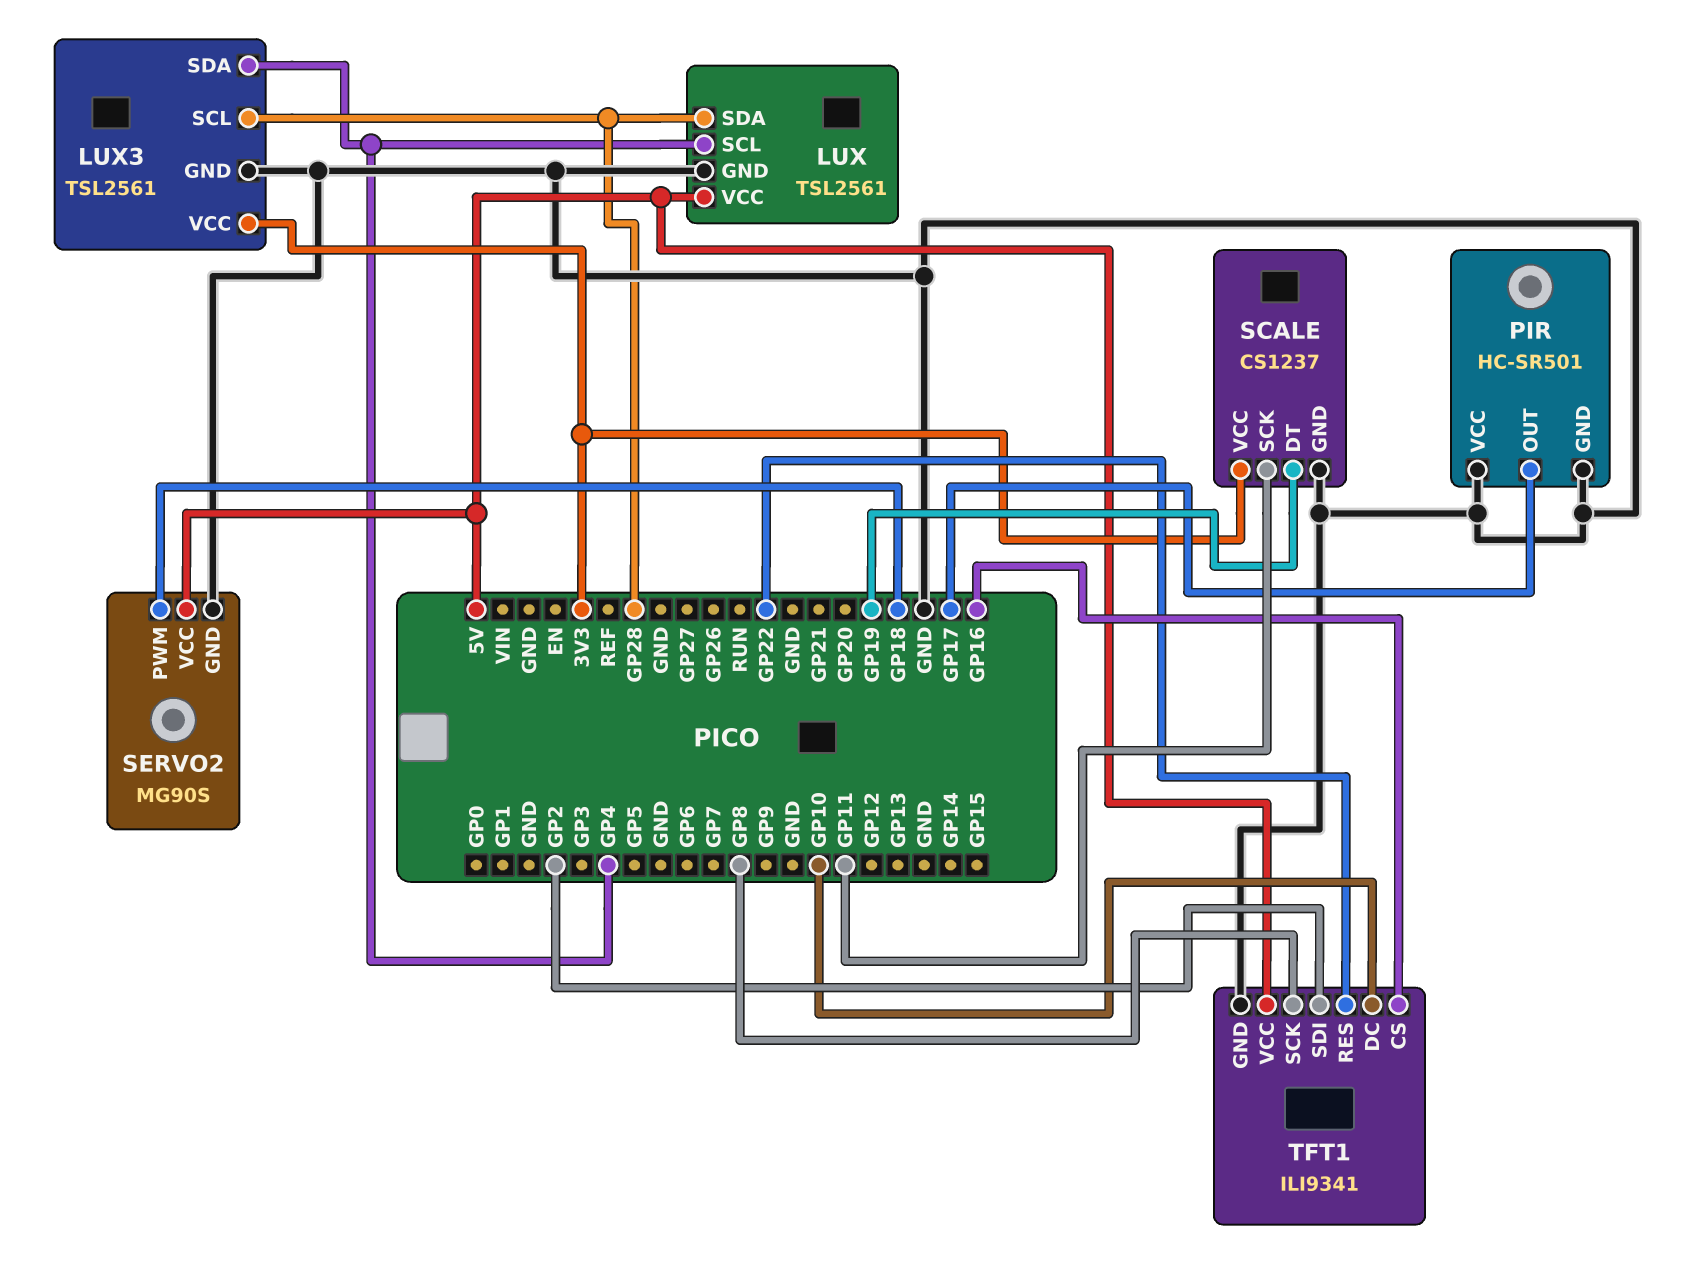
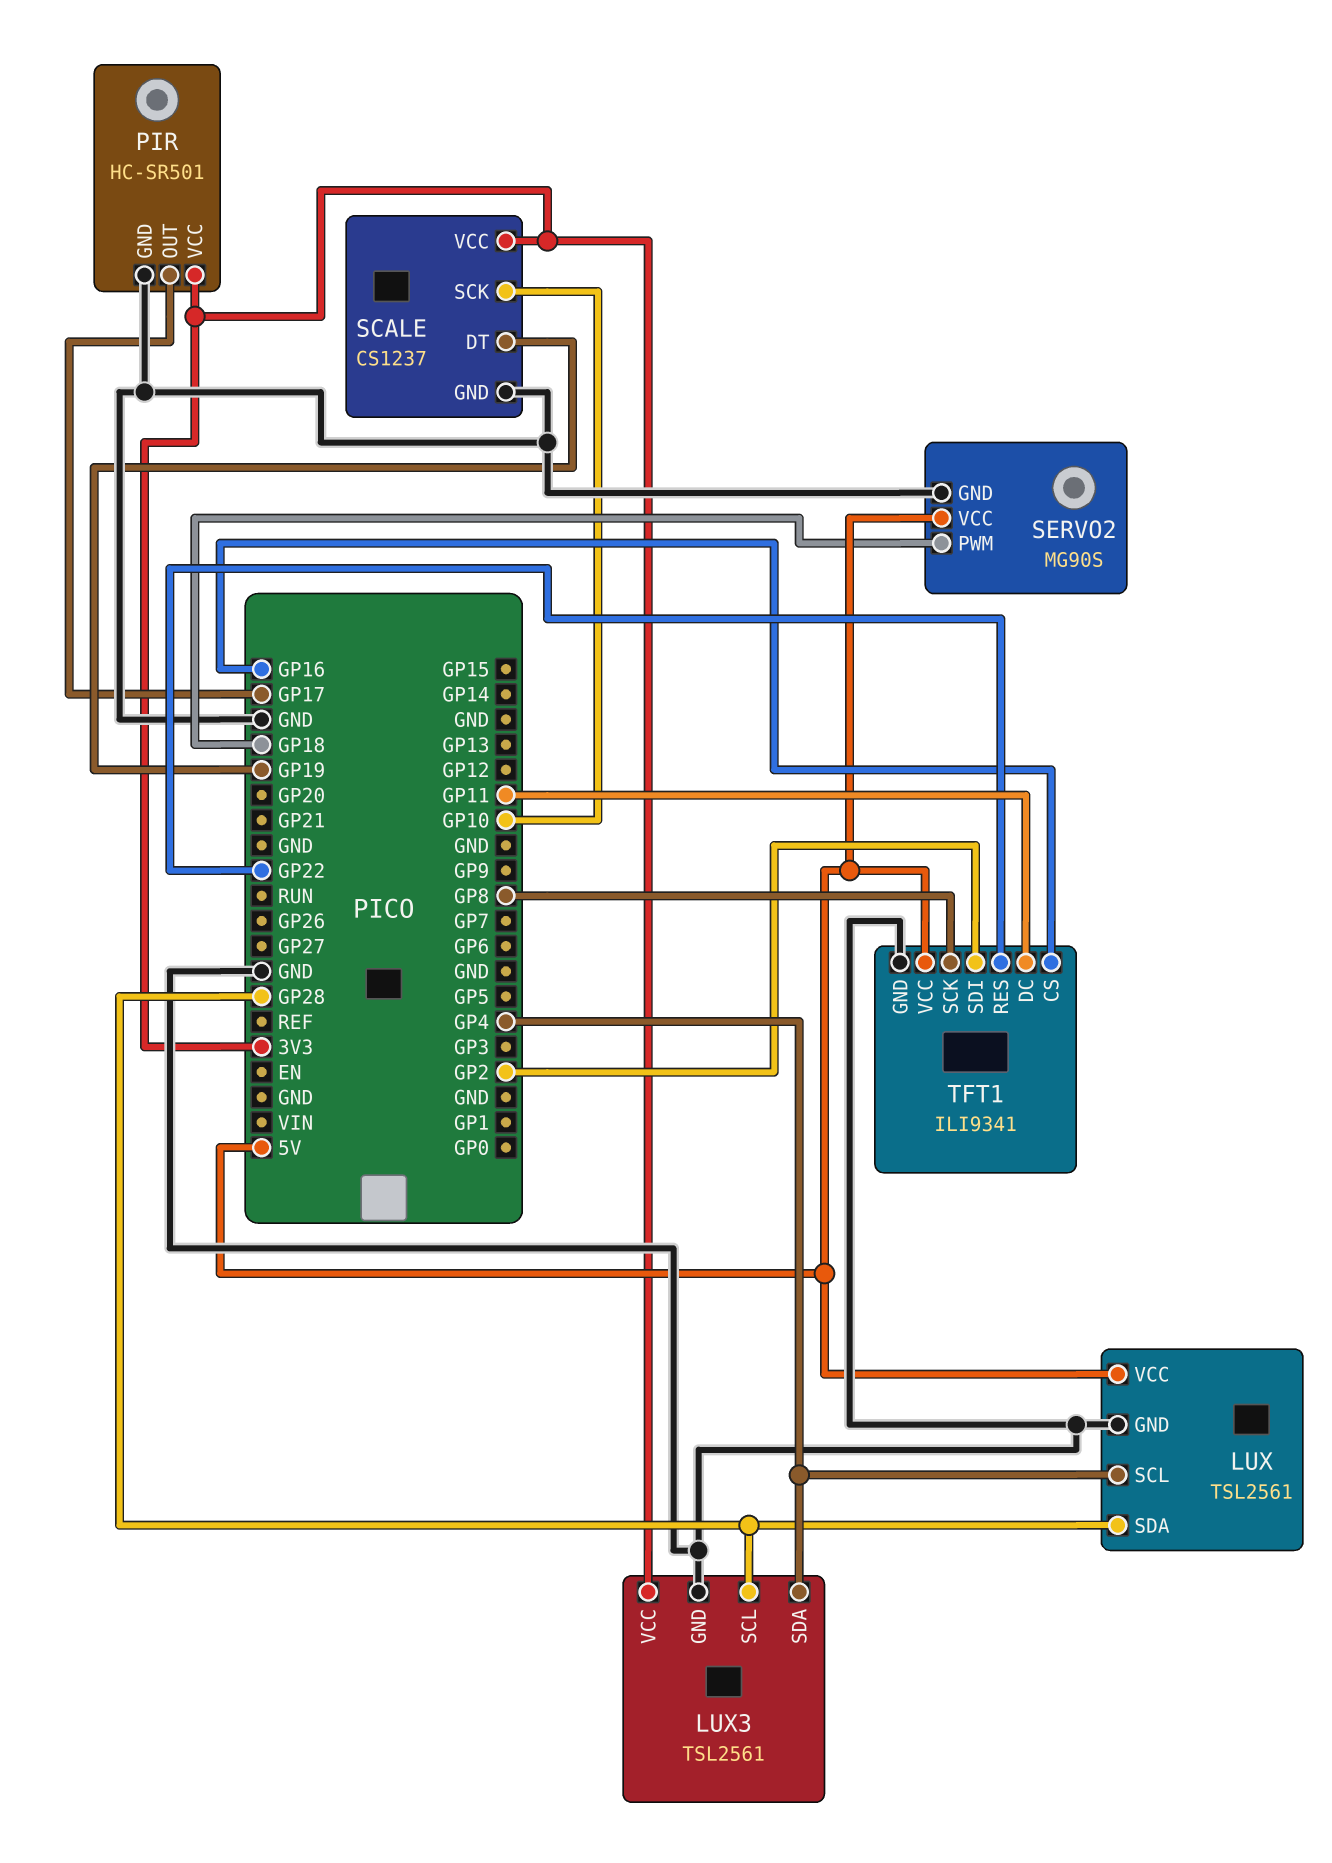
PIR pin VCC: GND -> 3V3
SCALE pin SCK: GP11 -> GP10
TFT1 pin DC: GP10 -> GP11

